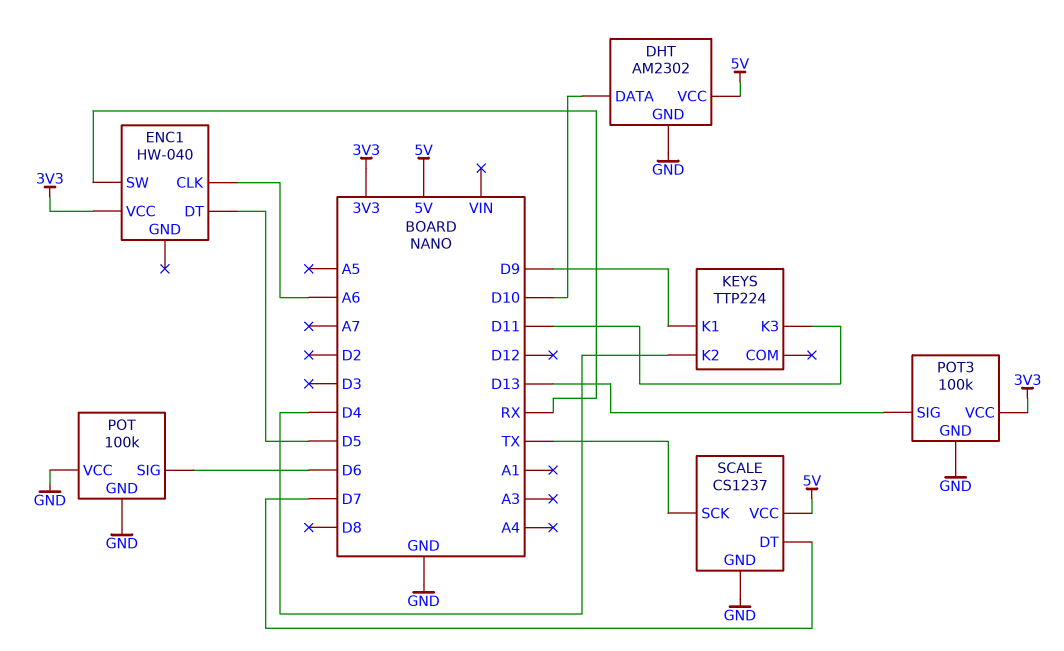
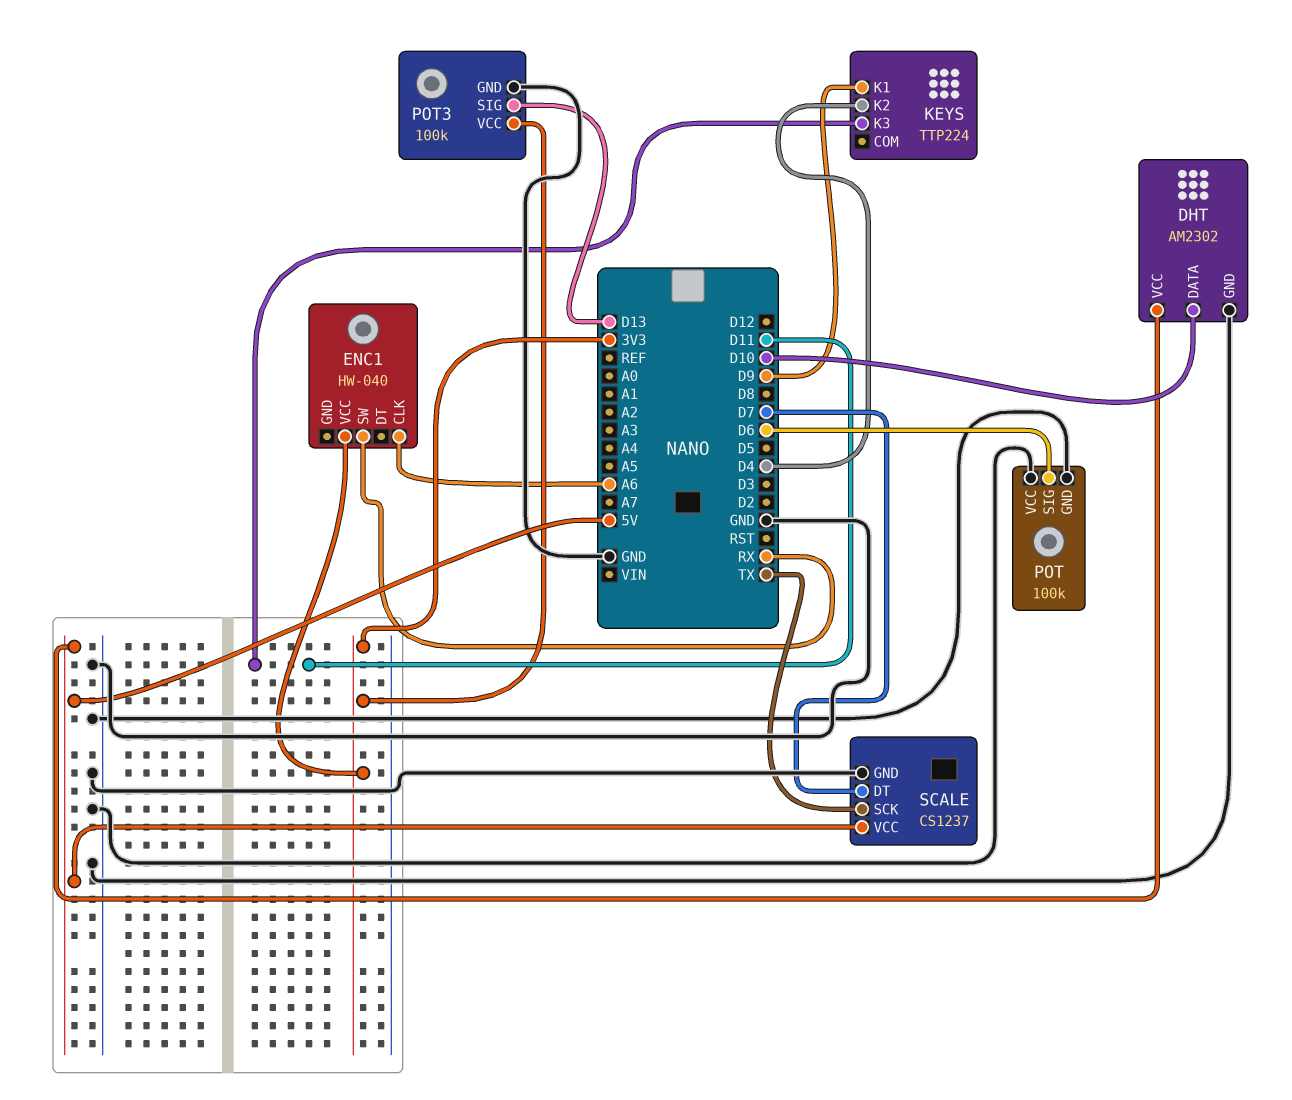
ENC1 pin DT: D5 -> none

